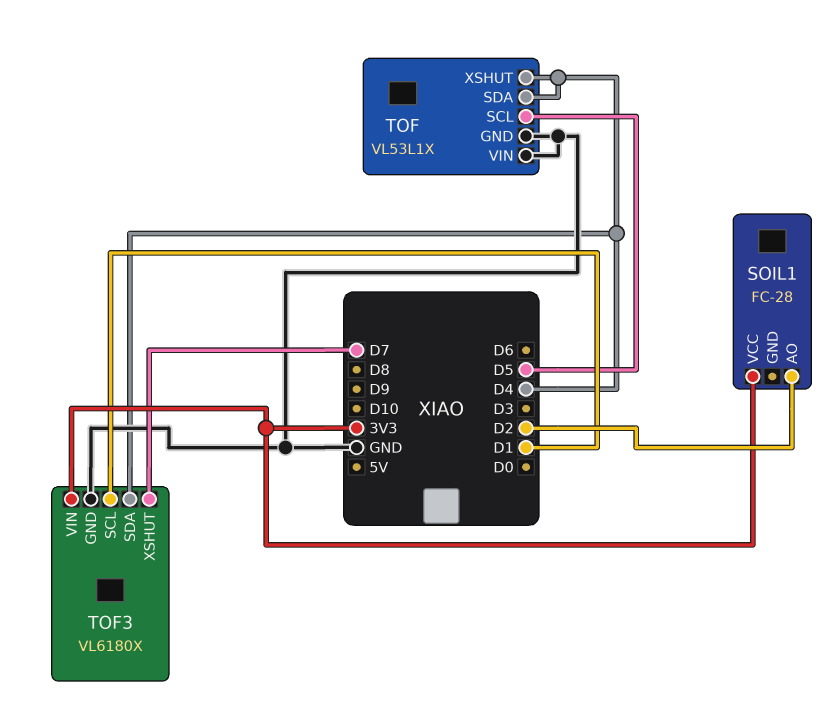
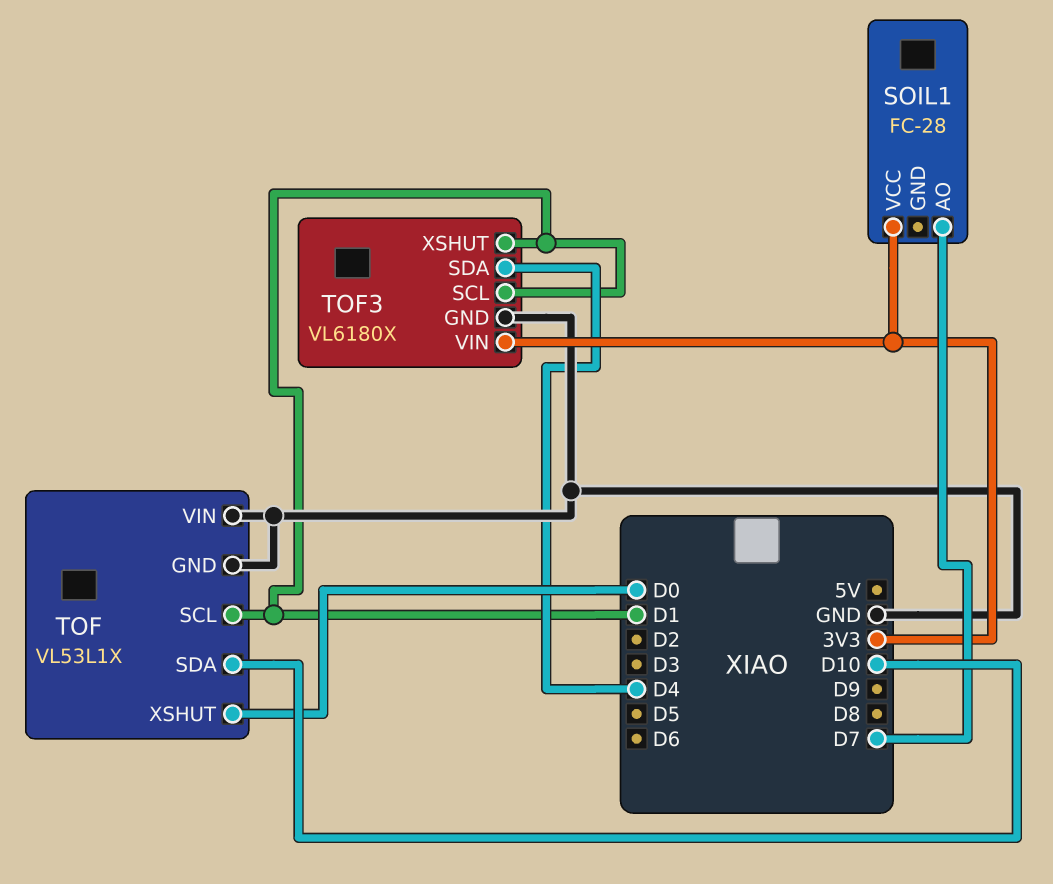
SOIL1 pin AO: D2 -> D7
TOF pin SCL: D5 -> D1
TOF pin SDA: D4 -> D10
TOF pin XSHUT: D4 -> D0
TOF3 pin XSHUT: D7 -> D1

